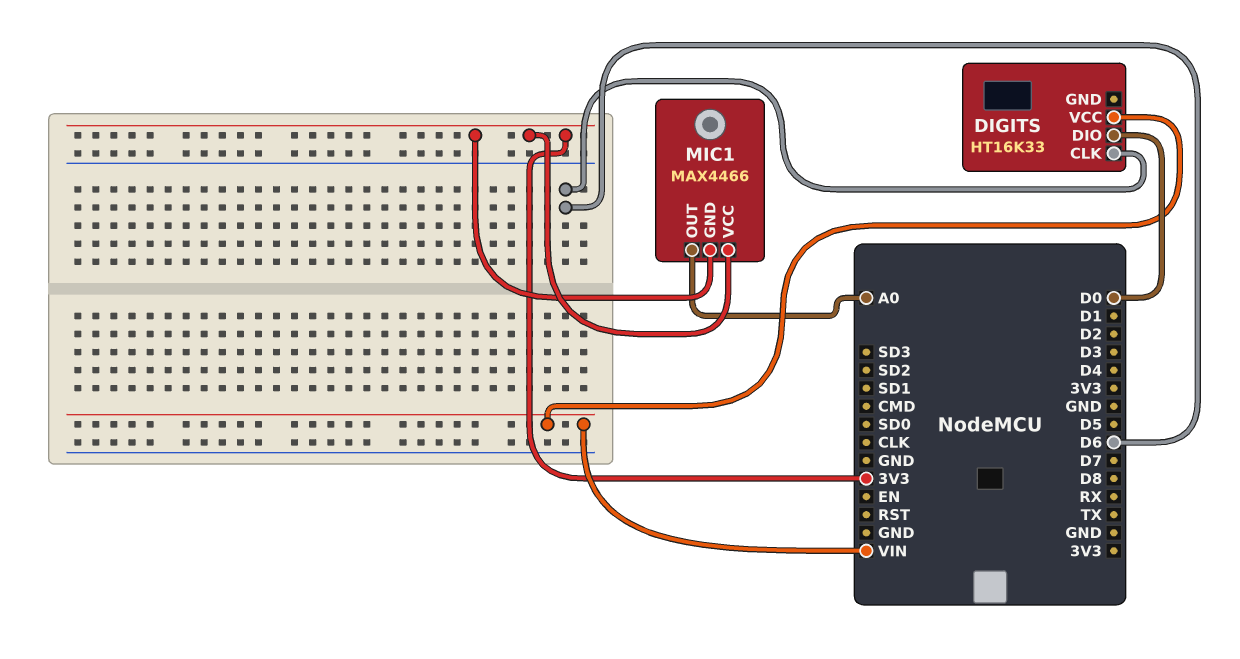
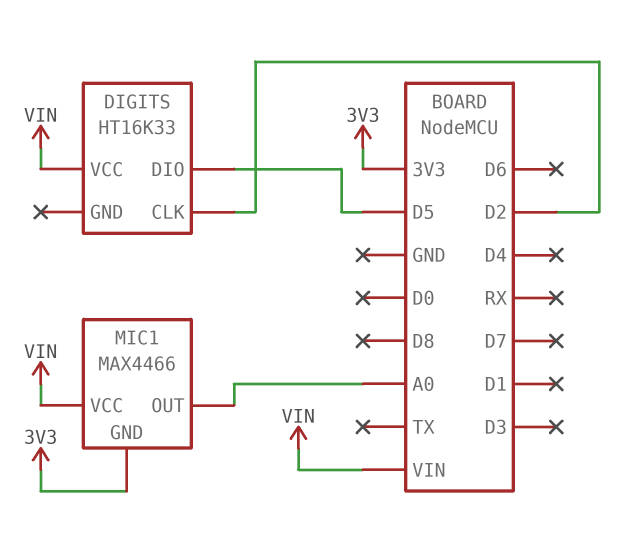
DIGITS pin CLK: D6 -> D2
DIGITS pin DIO: D0 -> D5
MIC1 pin VCC: 3V3 -> VIN

